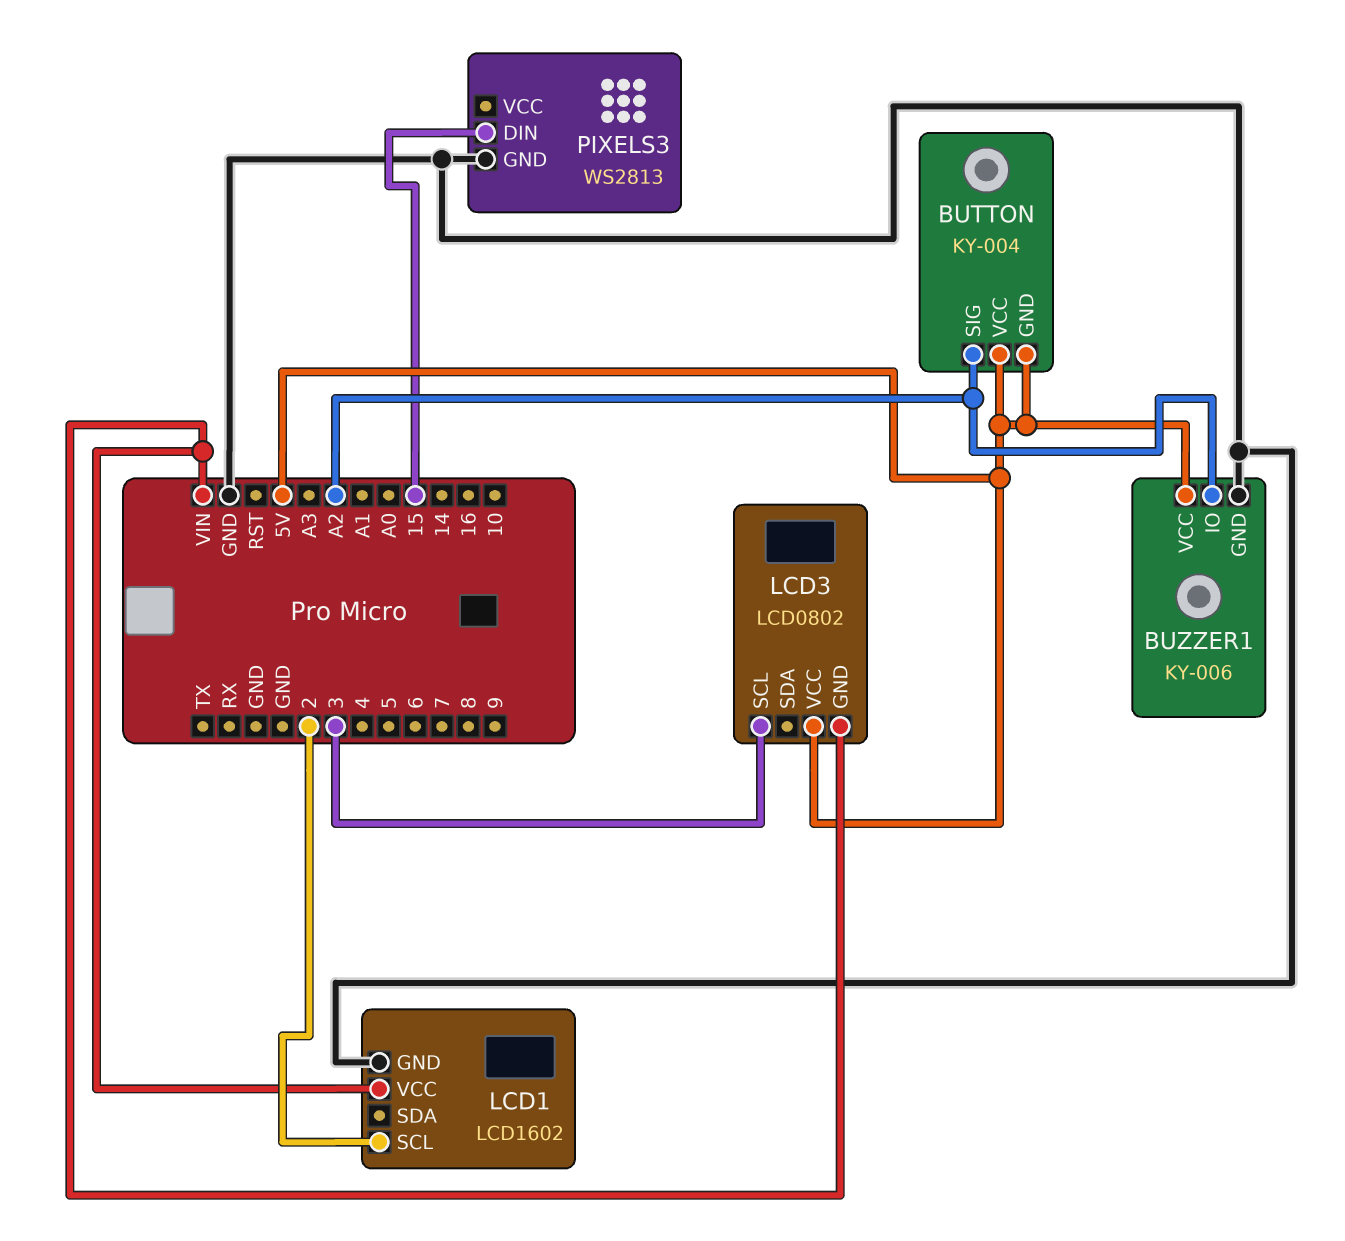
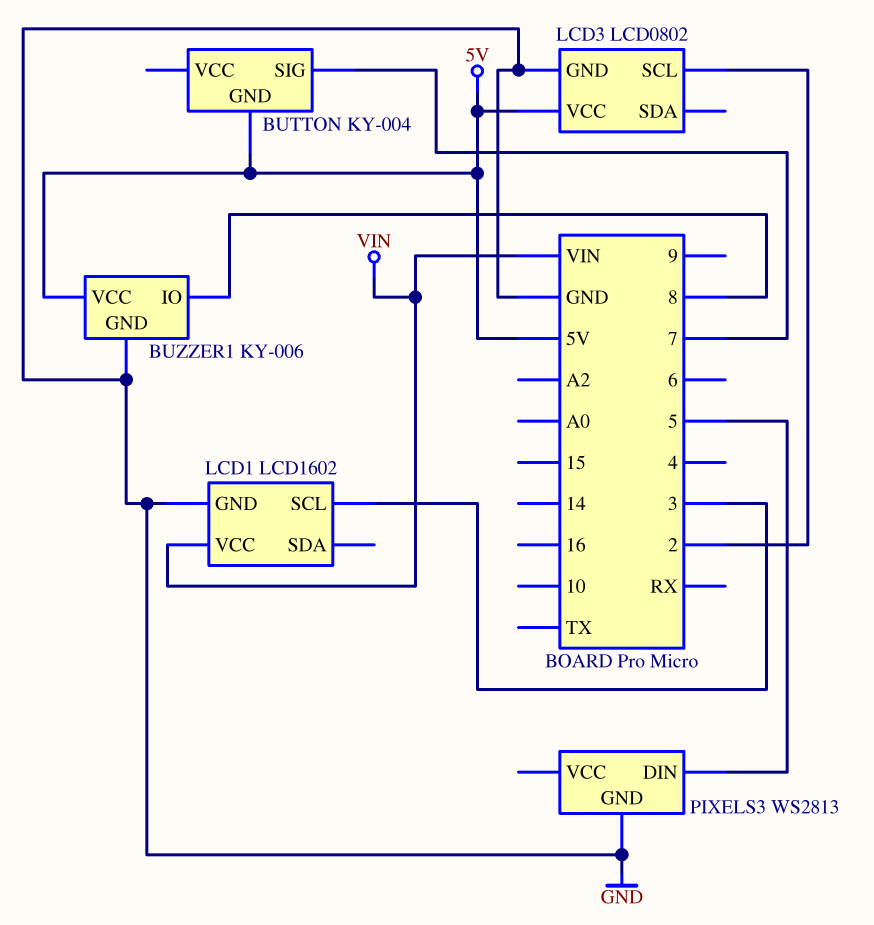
BUTTON pin SIG: A2 -> 7
BUTTON pin VCC: 5V -> none
BUZZER1 pin IO: A2 -> 8
LCD1 pin SCL: 2 -> 3
LCD3 pin GND: VIN -> GND
LCD3 pin SCL: 3 -> 2
PIXELS3 pin DIN: 15 -> 5

